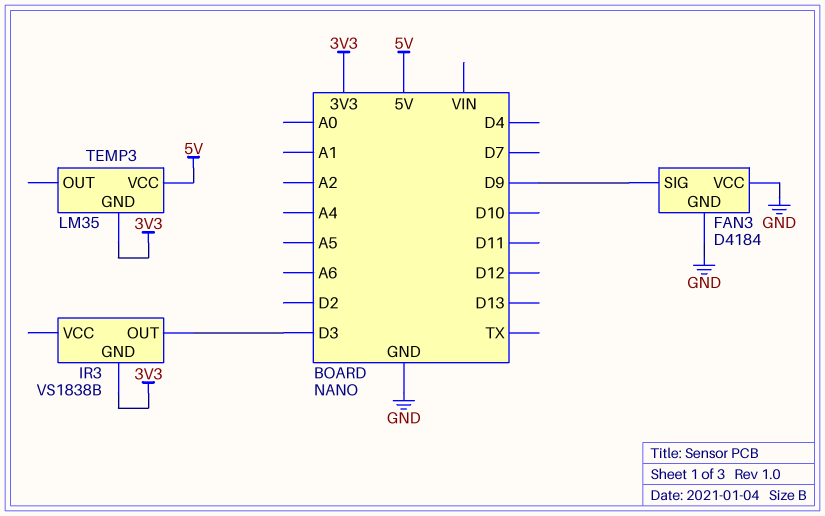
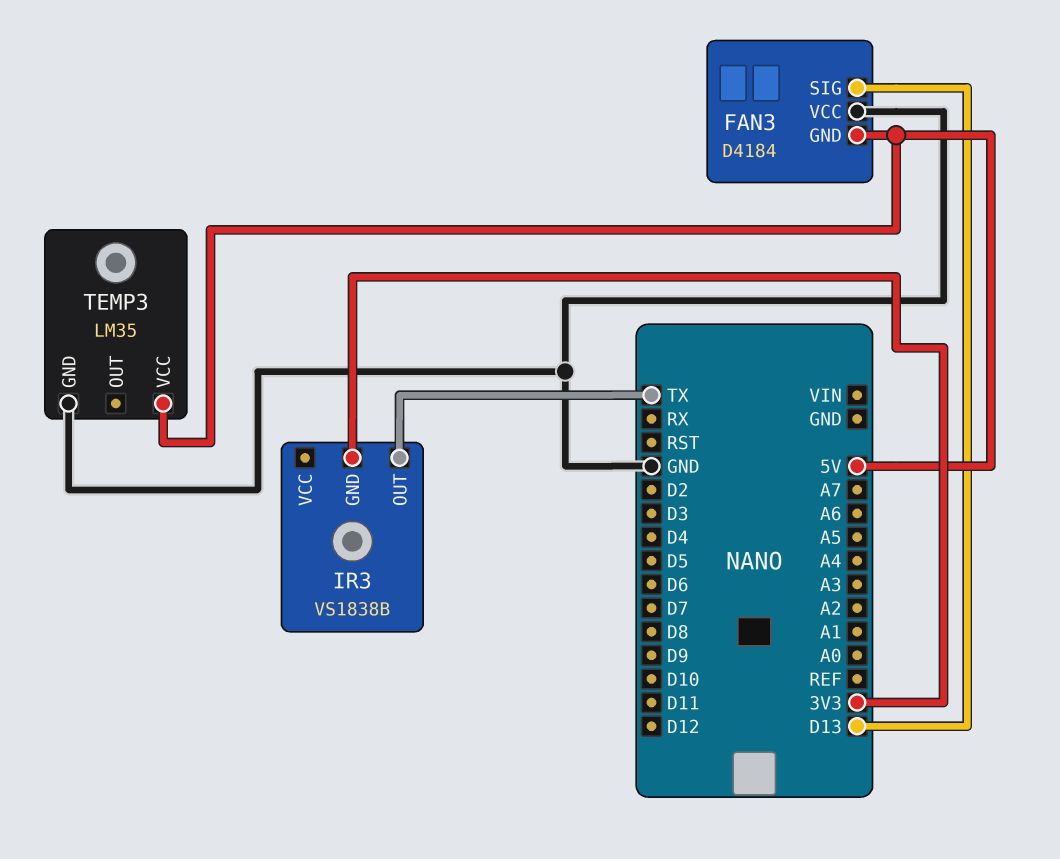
FAN3 pin GND: GND -> 5V
FAN3 pin SIG: D9 -> D13
IR3 pin OUT: D3 -> TX
TEMP3 pin GND: 3V3 -> GND

